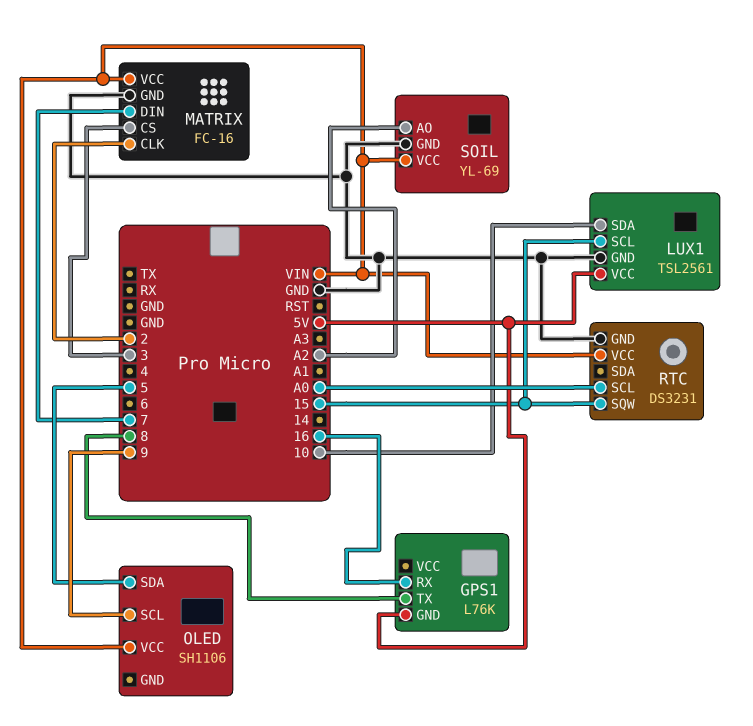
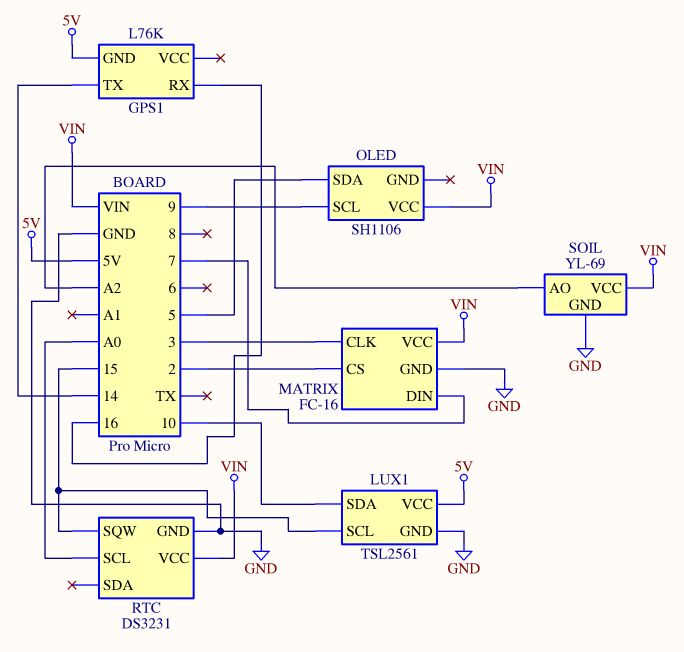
GPS1 pin TX: 8 -> 14
MATRIX pin CLK: 2 -> 3
MATRIX pin CS: 3 -> 2

